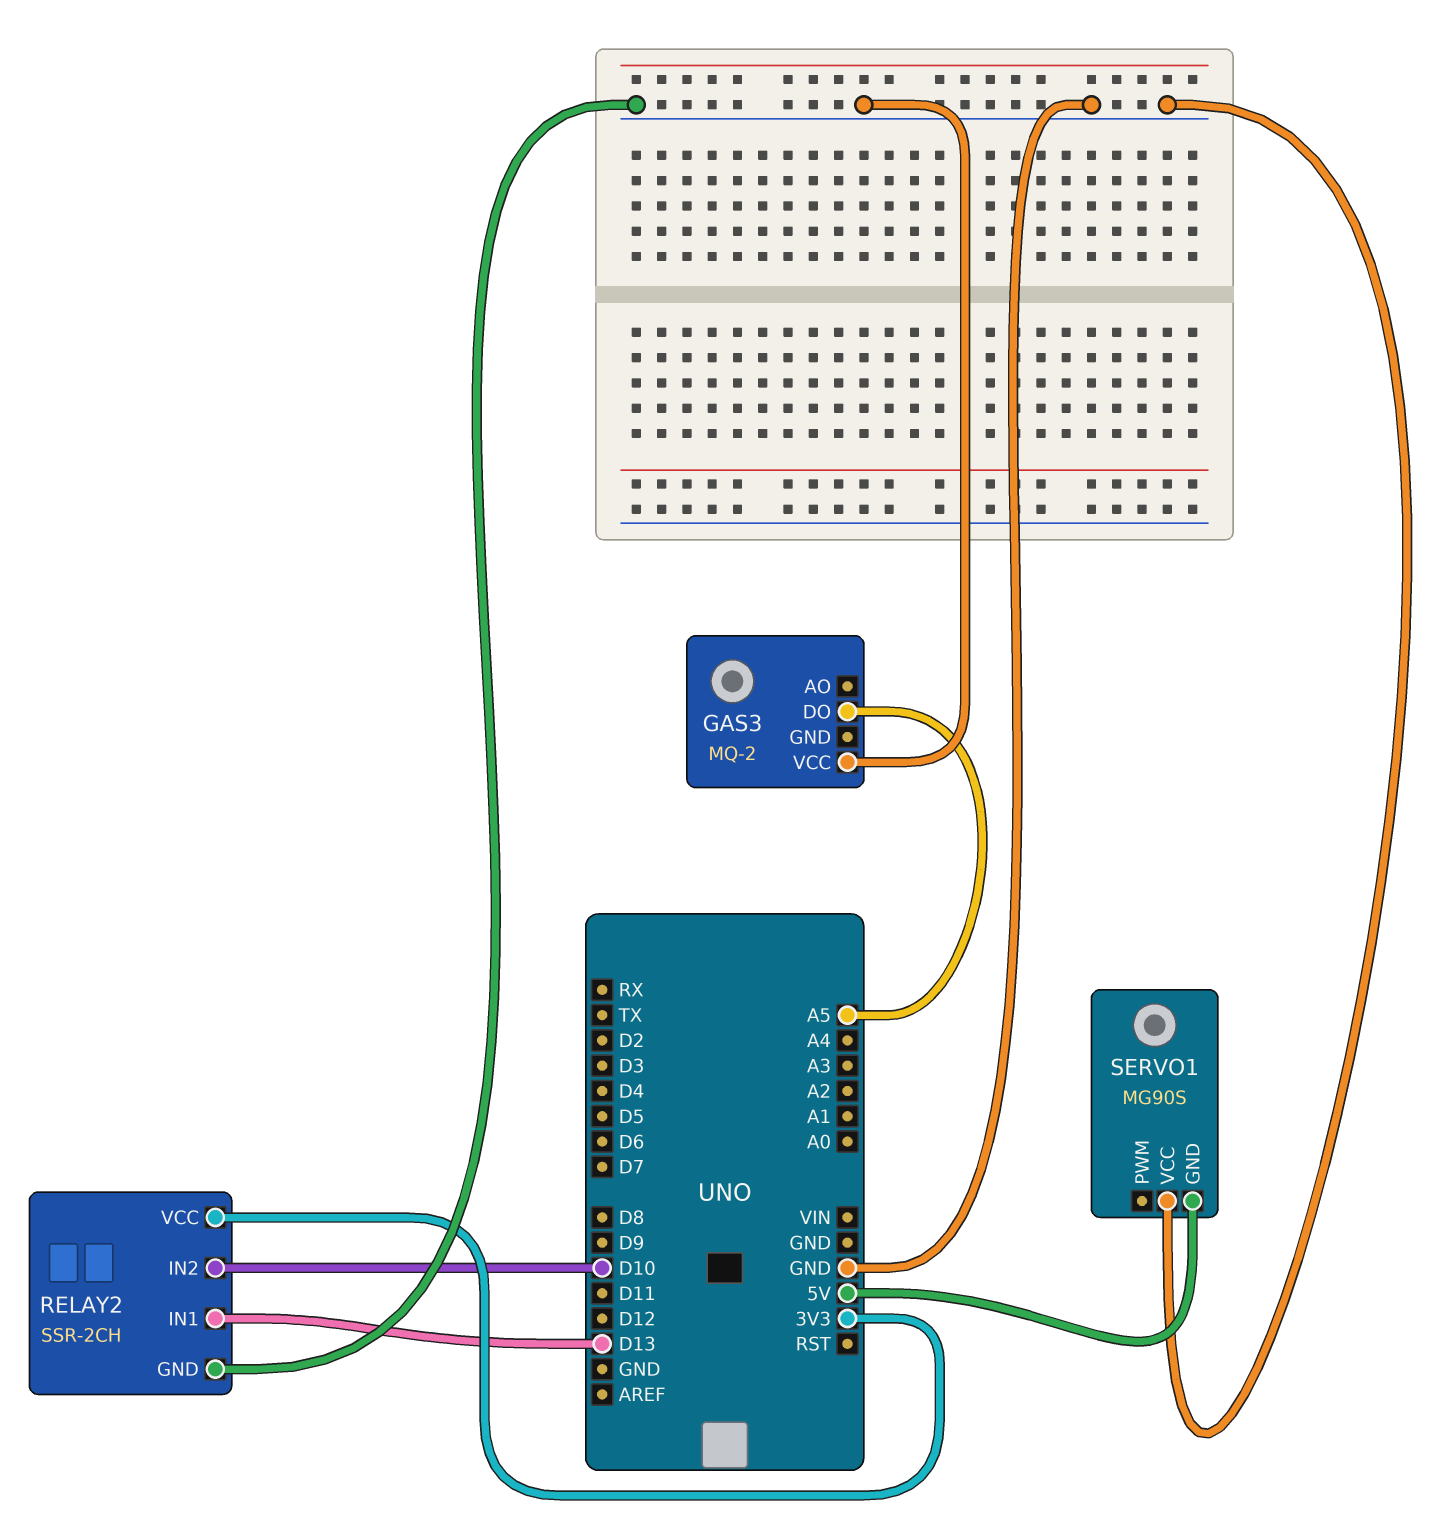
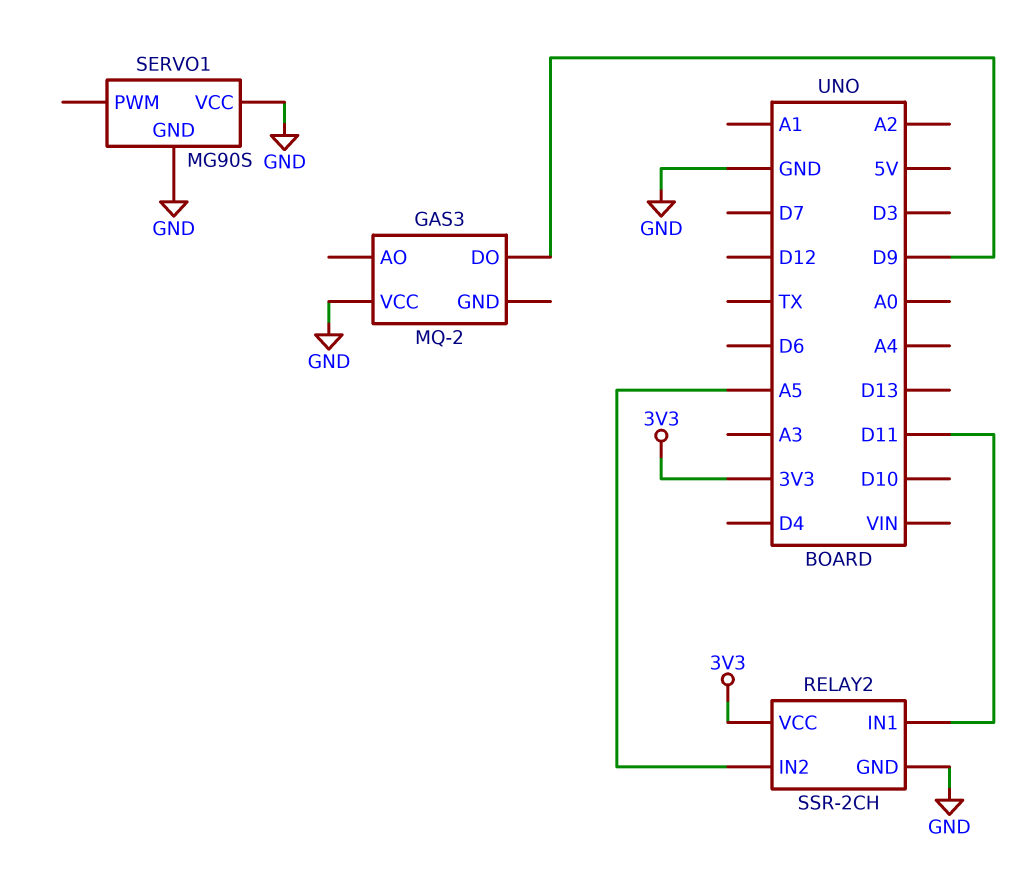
GAS3 pin DO: A5 -> D9
RELAY2 pin IN1: D13 -> D11
RELAY2 pin IN2: D10 -> A5
SERVO1 pin GND: 5V -> GND

